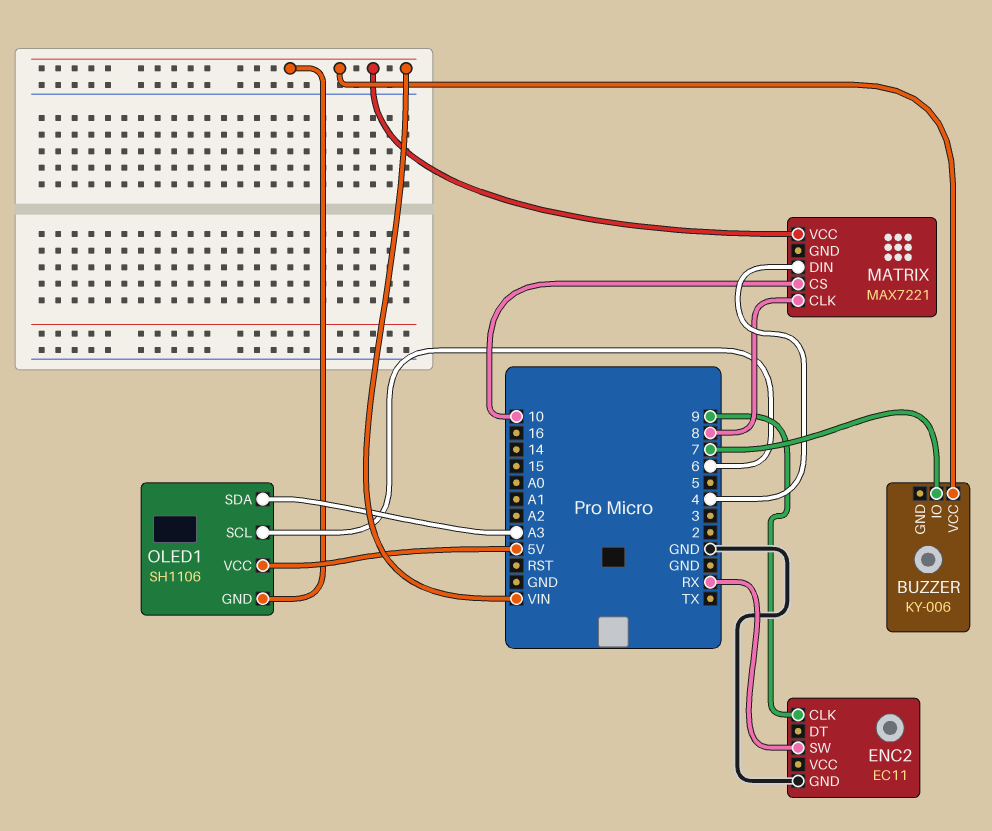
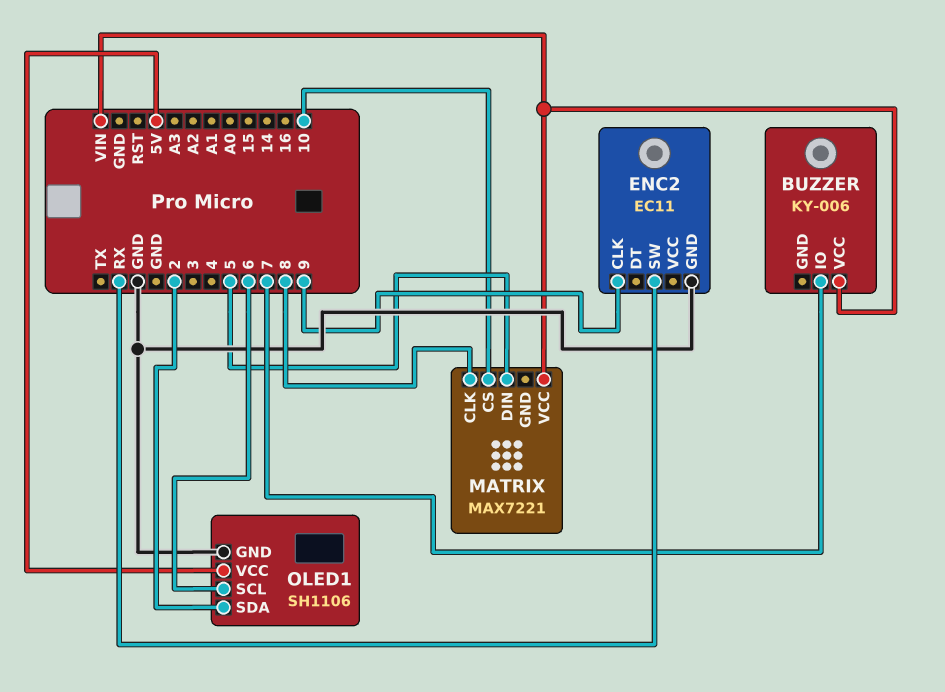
MATRIX pin DIN: 4 -> 5
OLED1 pin GND: VIN -> GND
OLED1 pin SDA: A3 -> 2

